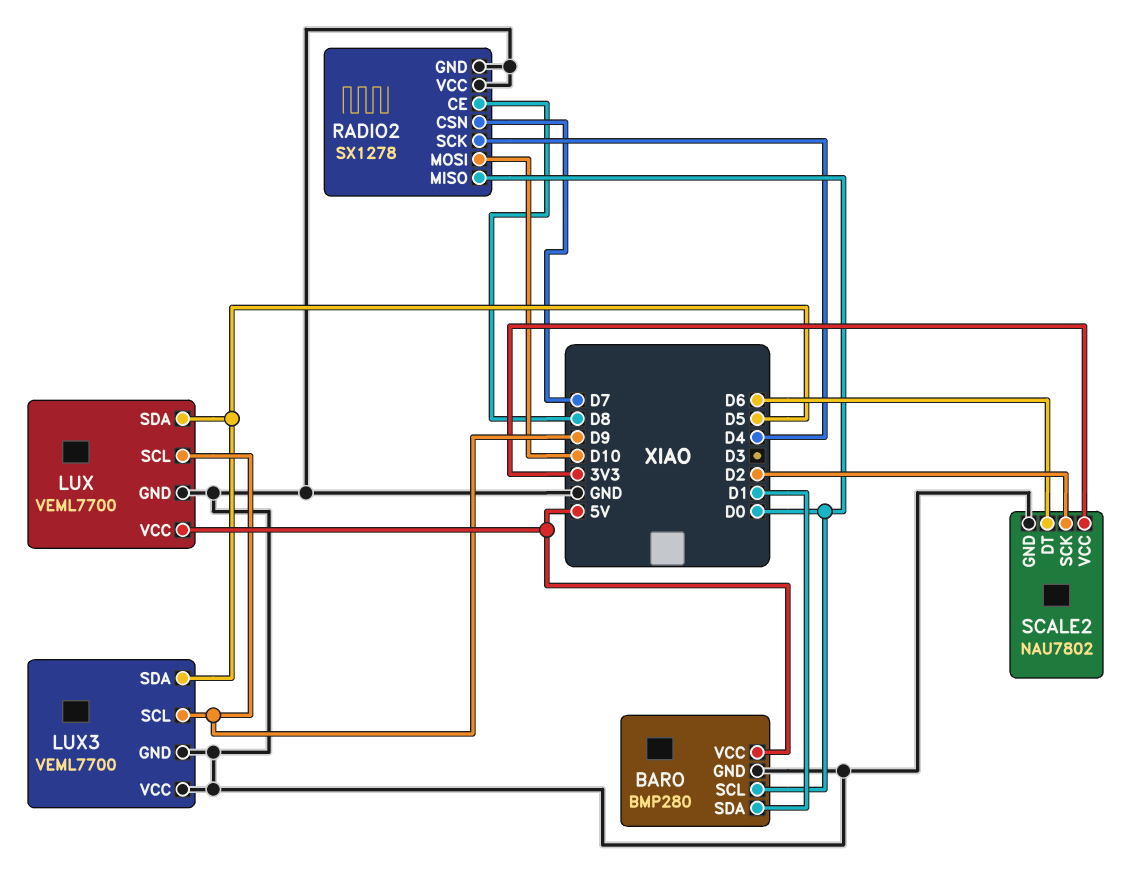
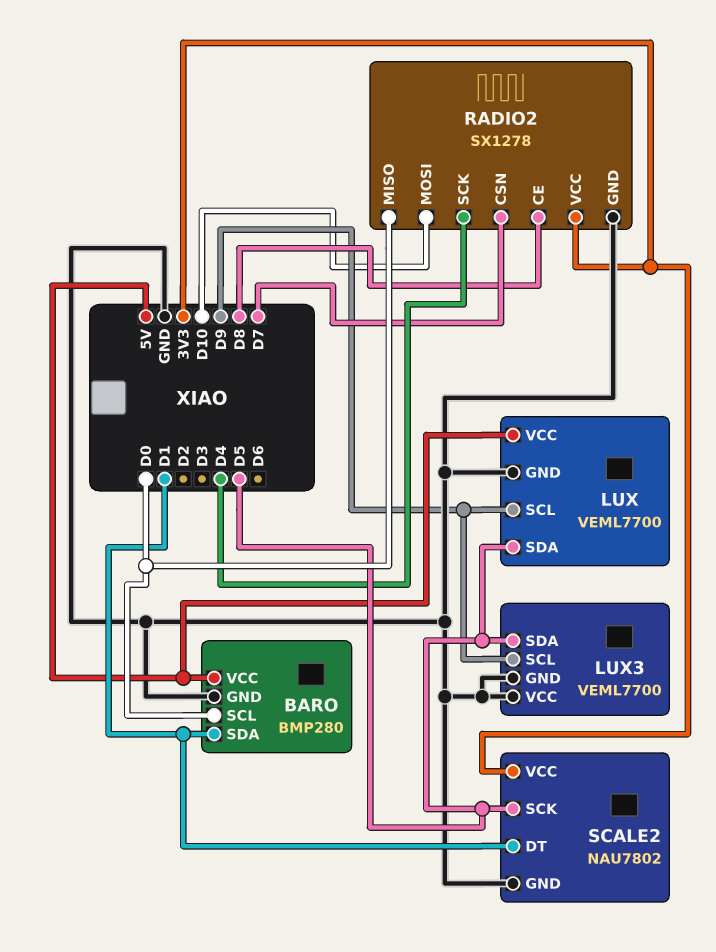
RADIO2 pin VCC: GND -> 3V3
SCALE2 pin DT: D6 -> D1
SCALE2 pin SCK: D2 -> D5

